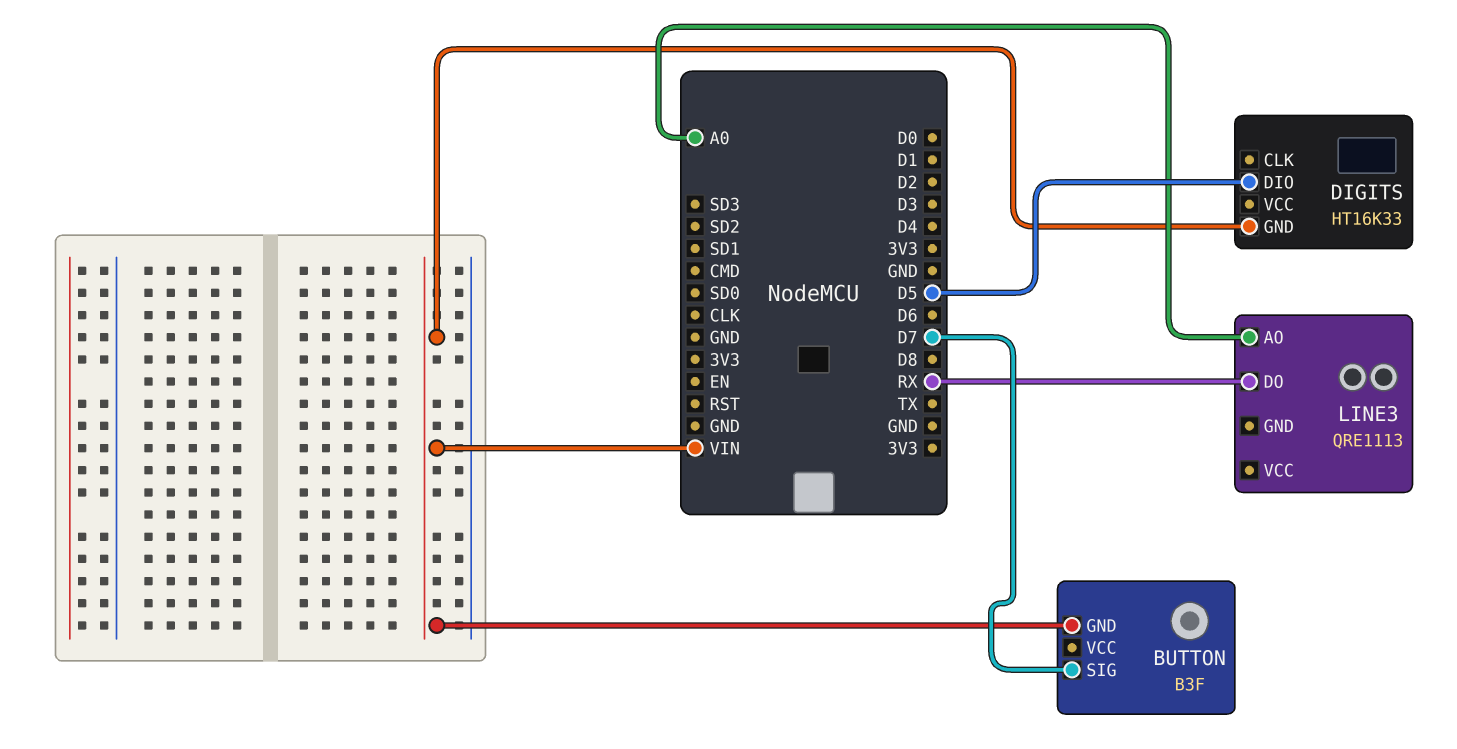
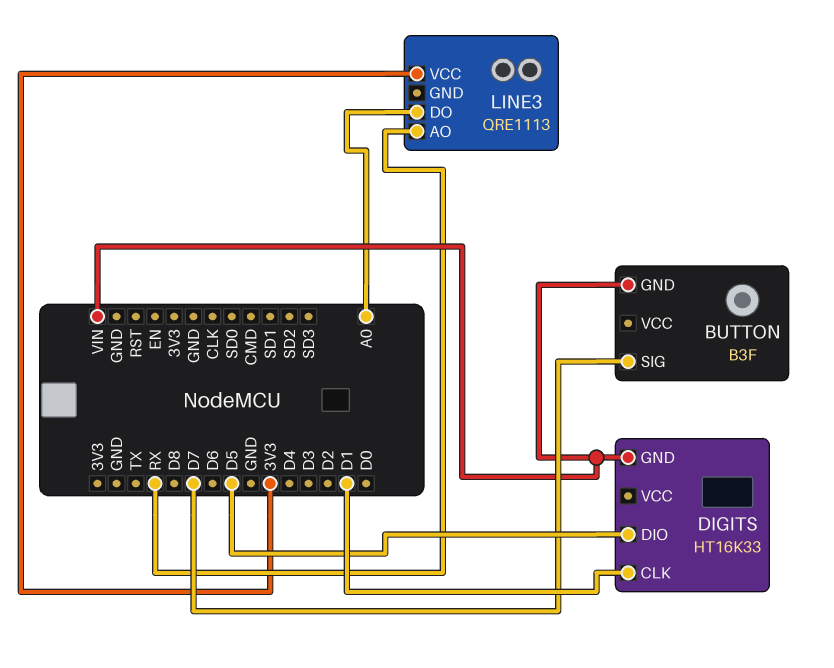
DIGITS pin CLK: none -> D1
LINE3 pin AO: A0 -> RX
LINE3 pin DO: RX -> A0
LINE3 pin VCC: none -> 3V3

